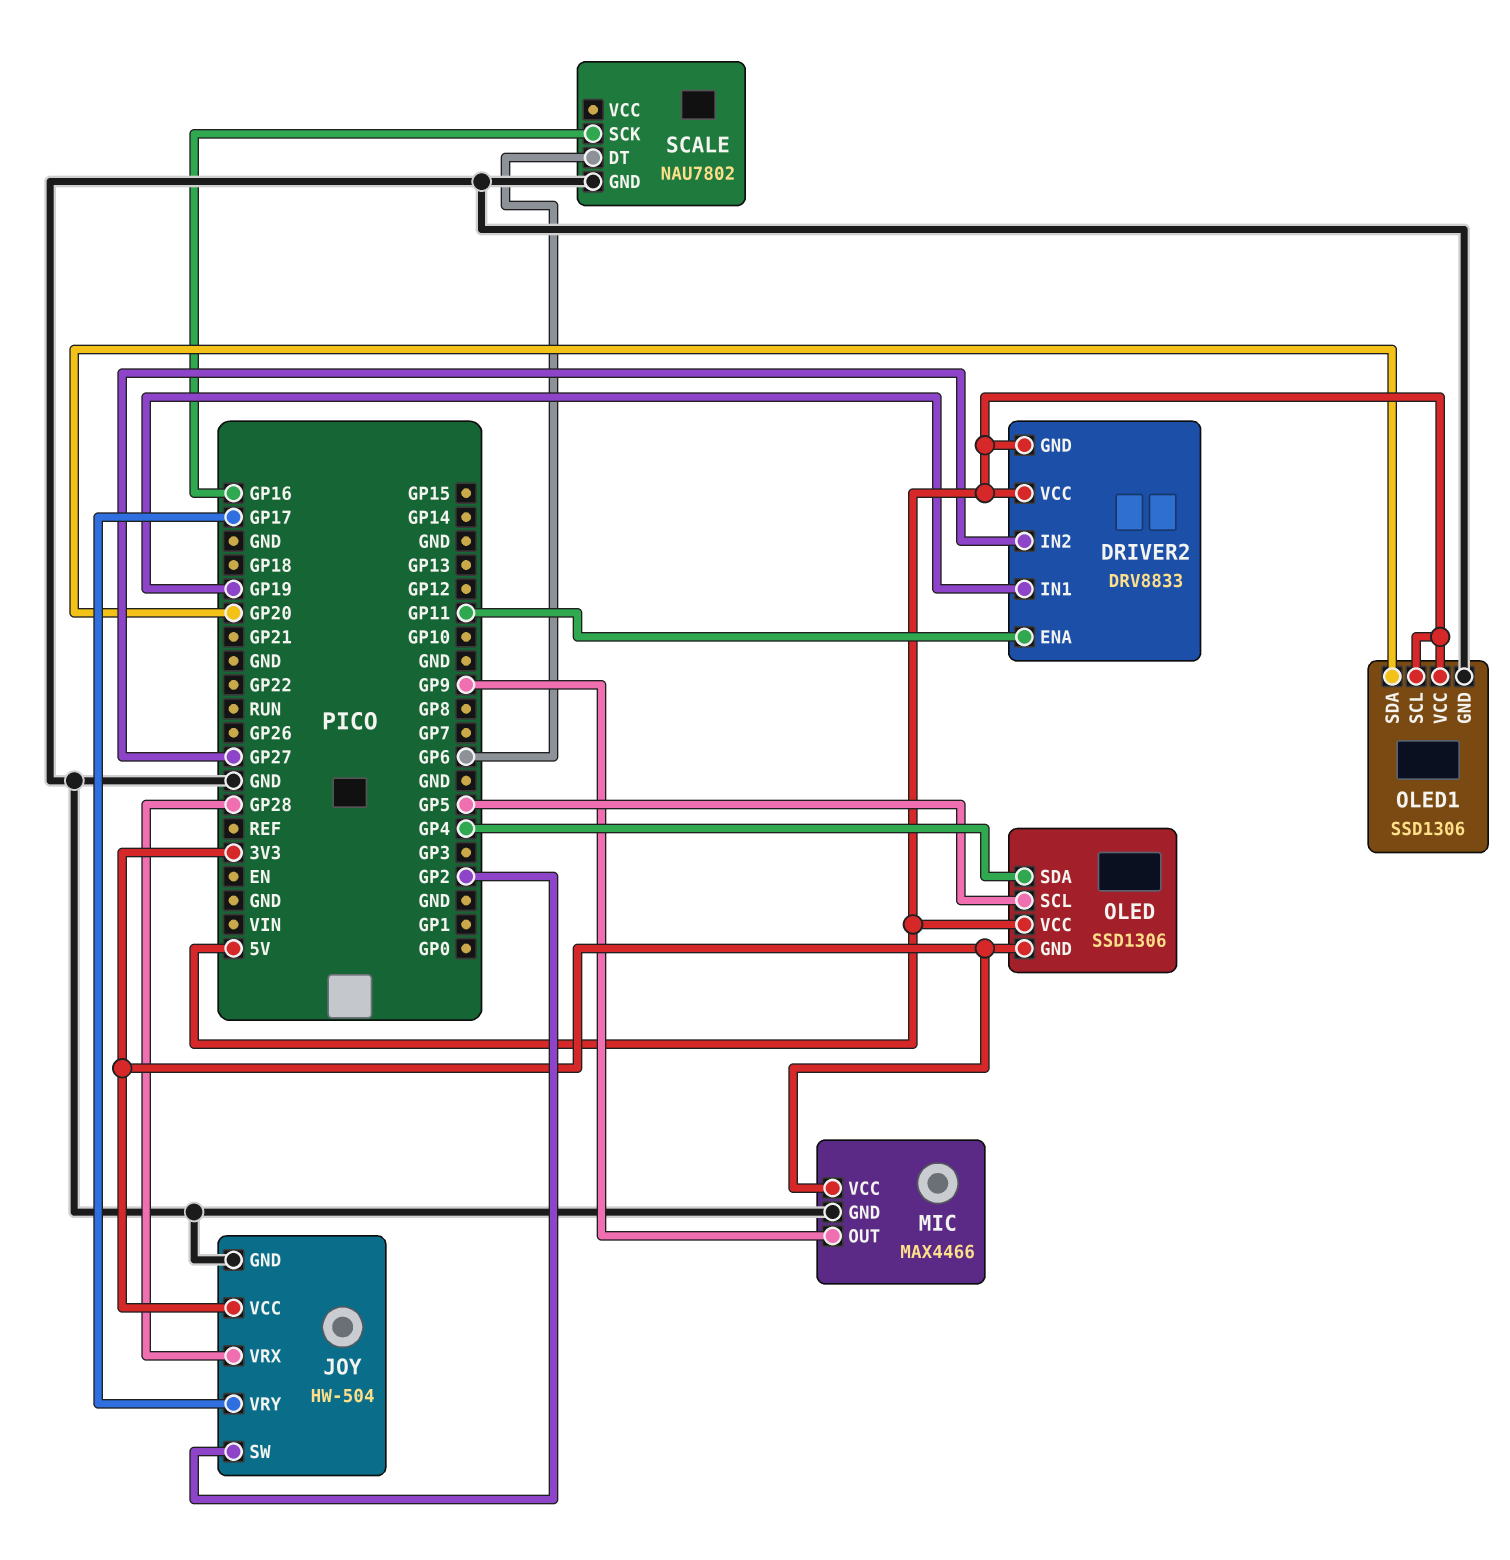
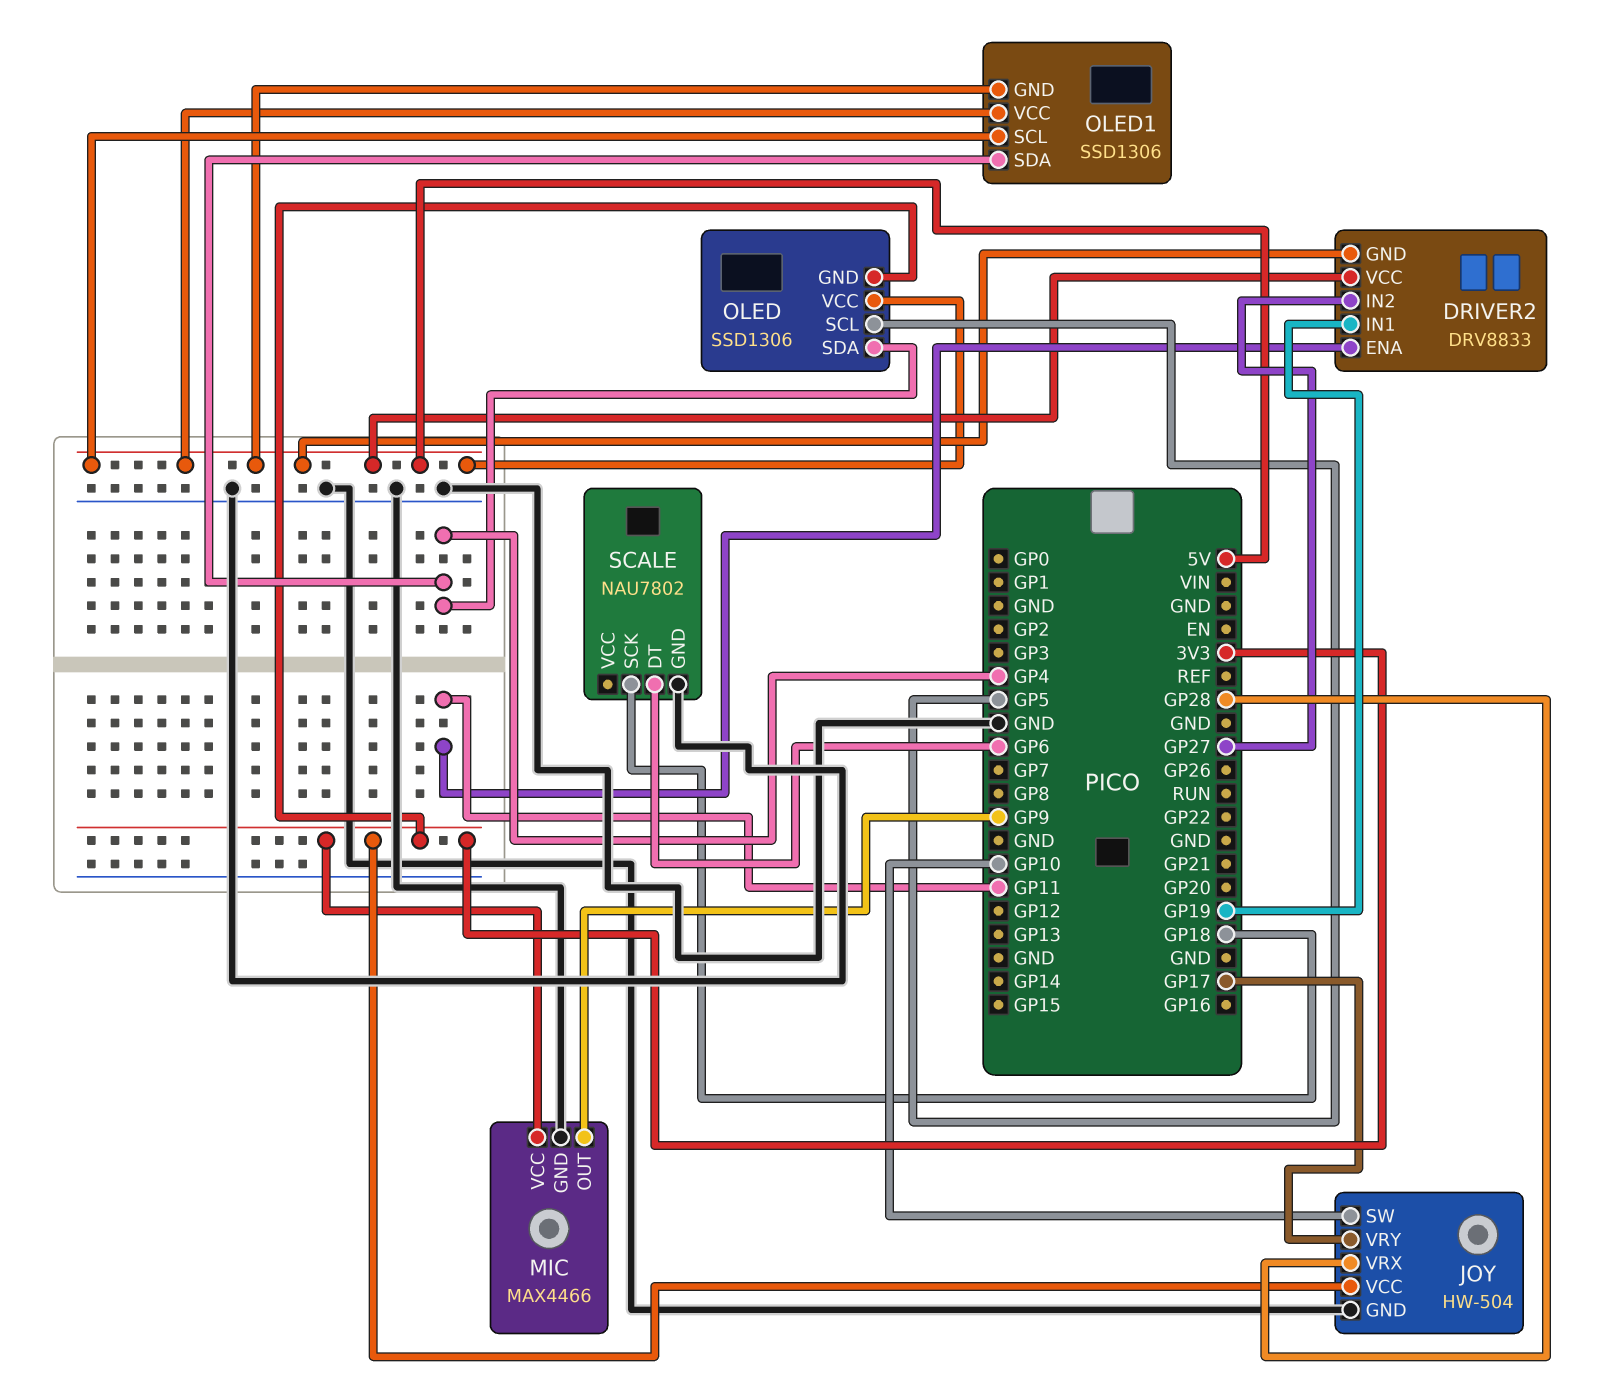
JOY pin SW: GP2 -> GP10
OLED1 pin GND: GND -> 5V
OLED1 pin SDA: GP20 -> GP4
SCALE pin SCK: GP16 -> GP18

